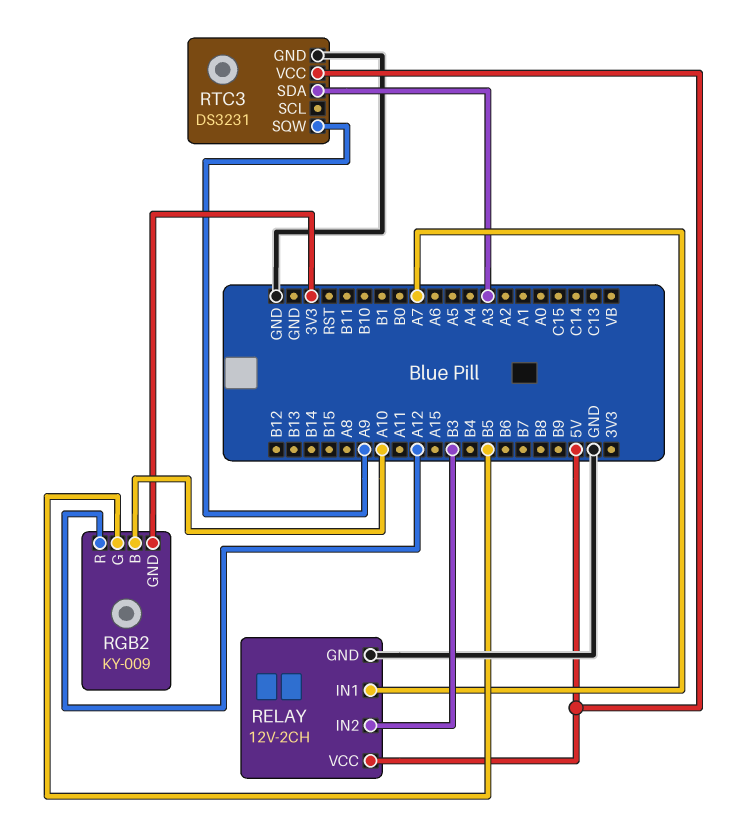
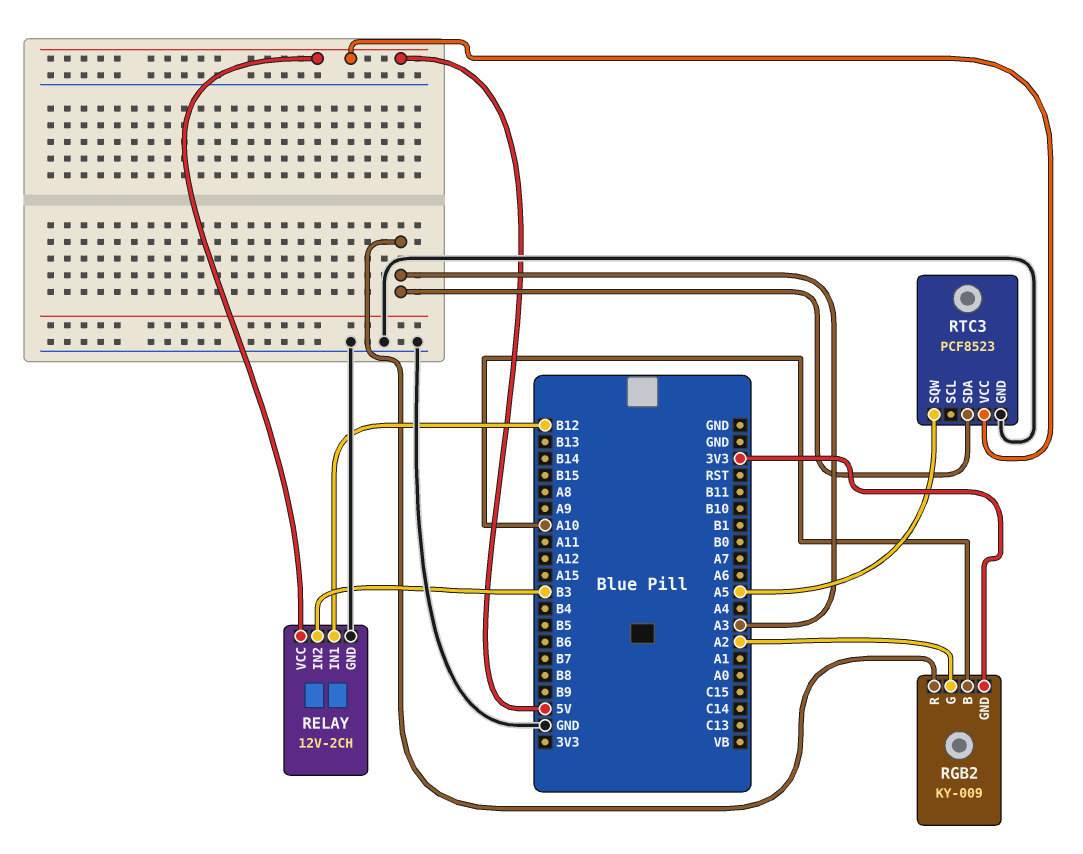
RELAY pin IN1: A7 -> B12
RGB2 pin G: B5 -> A2
RGB2 pin R: A12 -> A3
RTC3: DS3231 -> PCF8523
RTC3 pin SQW: A9 -> A5

